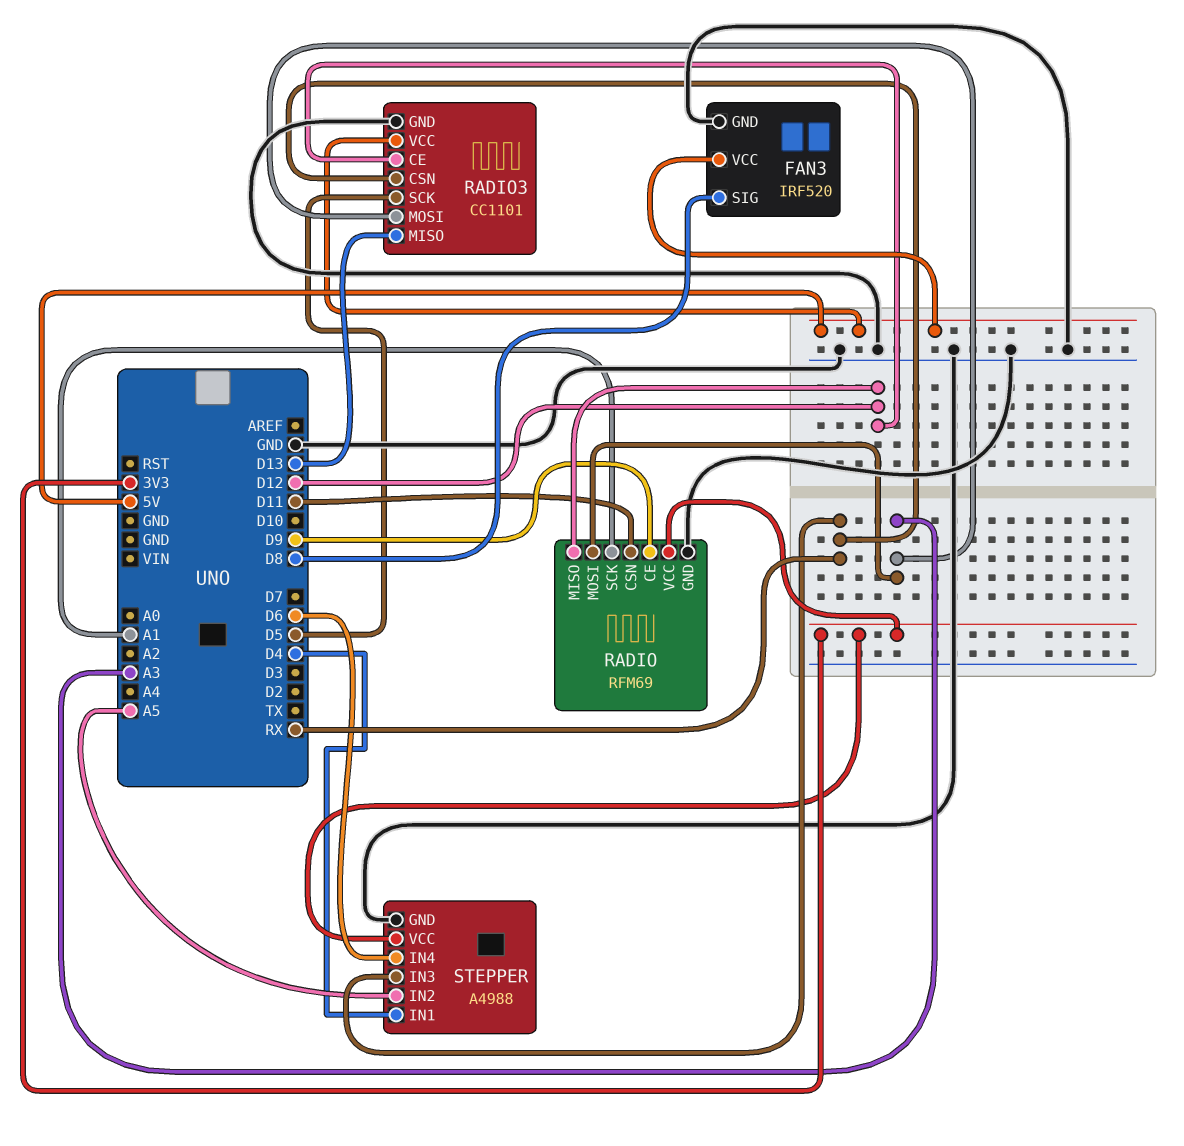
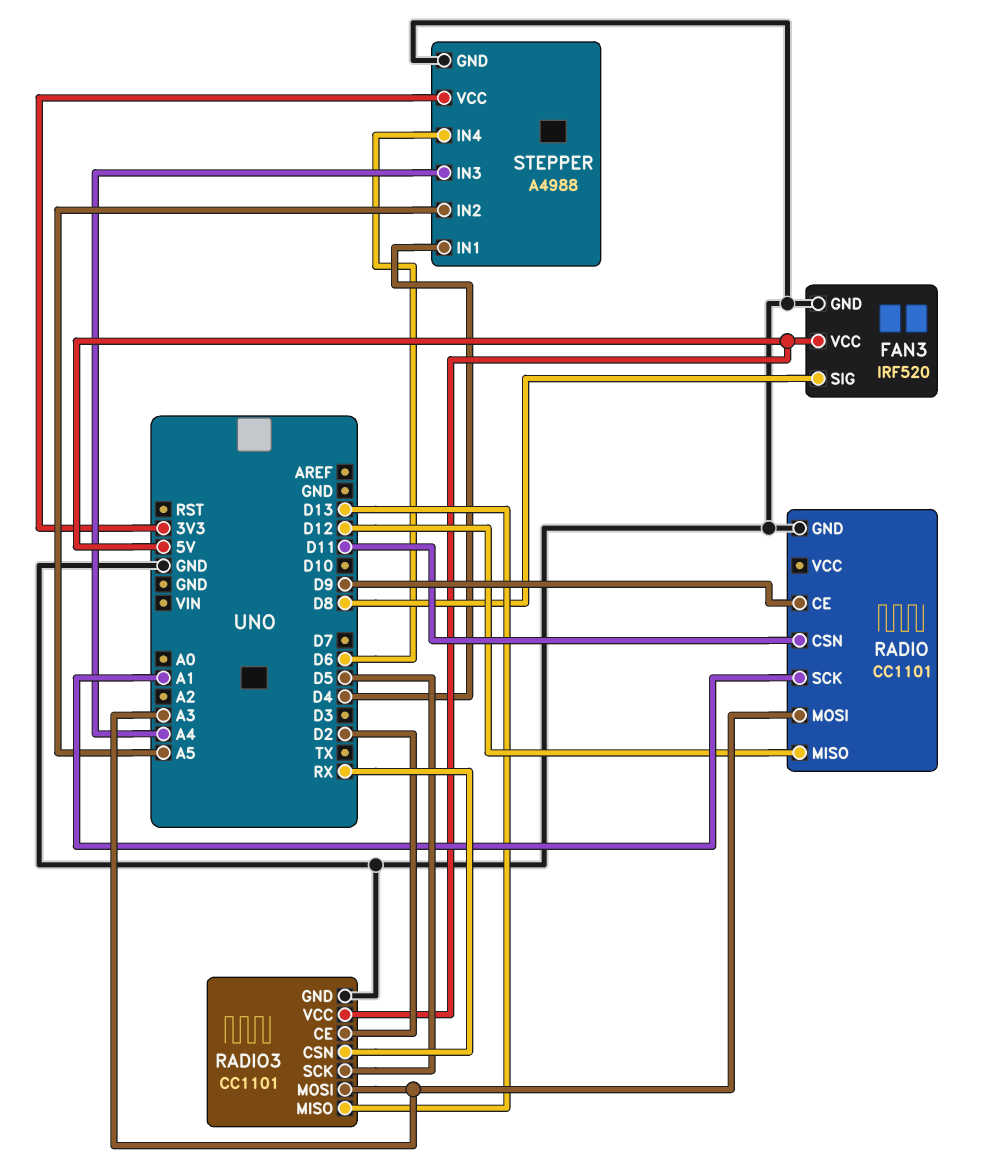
RADIO: RFM69 -> CC1101
RADIO pin VCC: 3V3 -> none
RADIO3 pin CE: D12 -> D2
STEPPER pin IN3: RX -> A4

